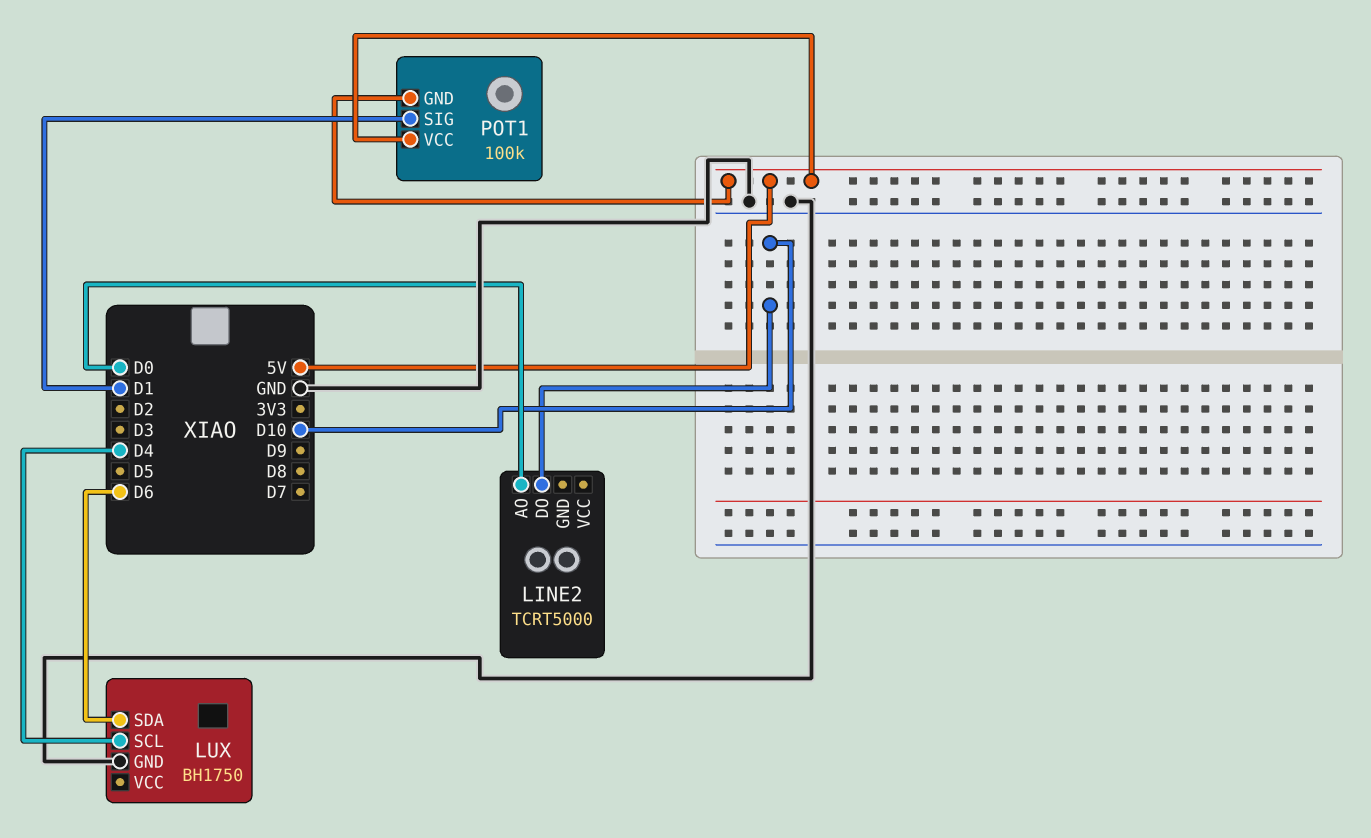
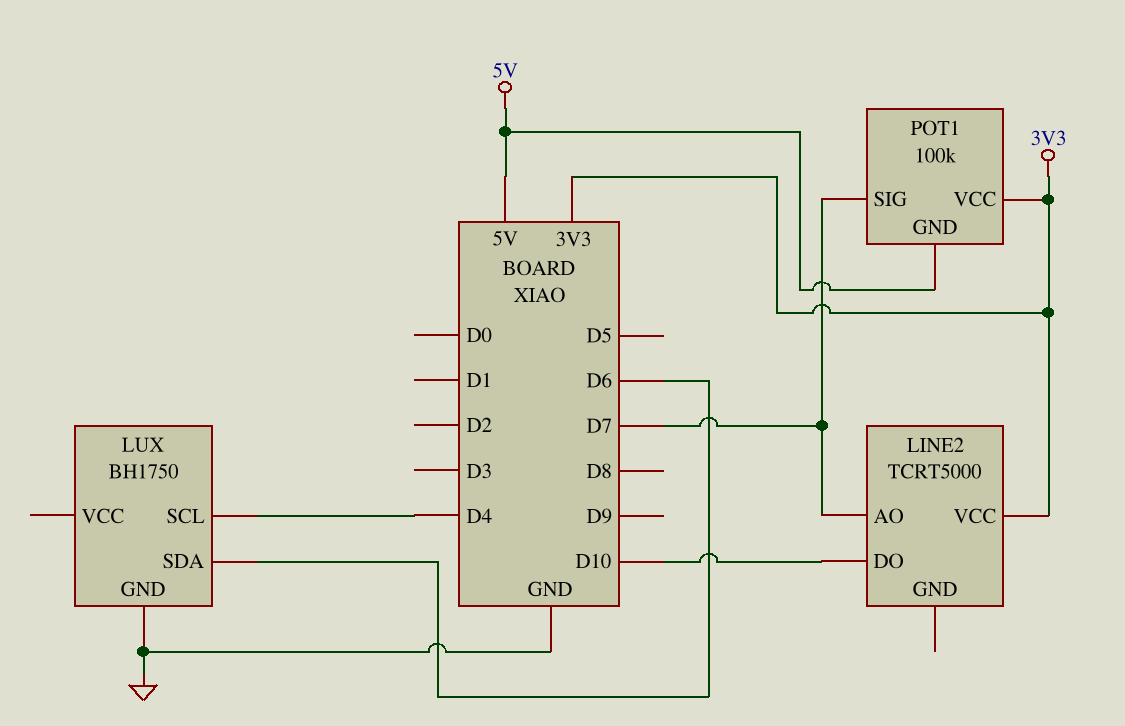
LINE2 pin AO: D0 -> D7
LINE2 pin VCC: none -> 3V3
POT1 pin SIG: D1 -> D7
POT1 pin VCC: 5V -> 3V3

